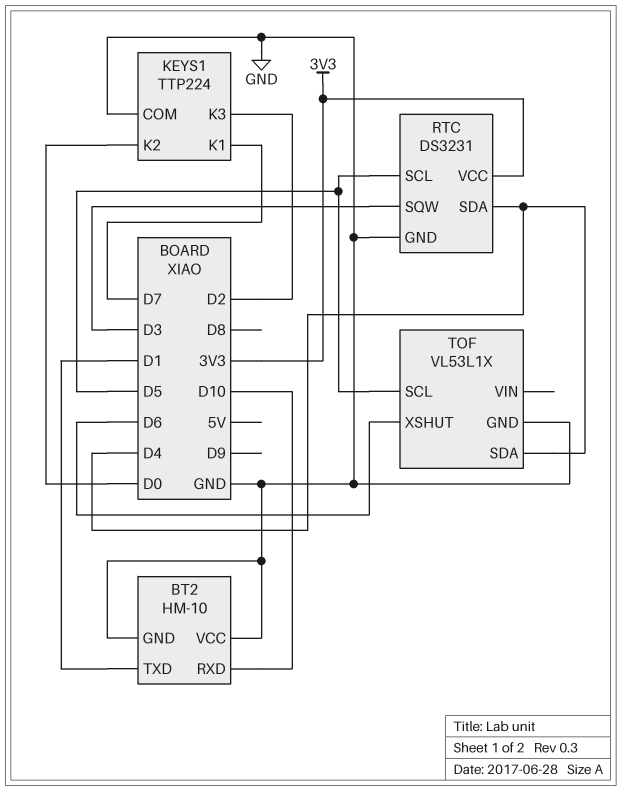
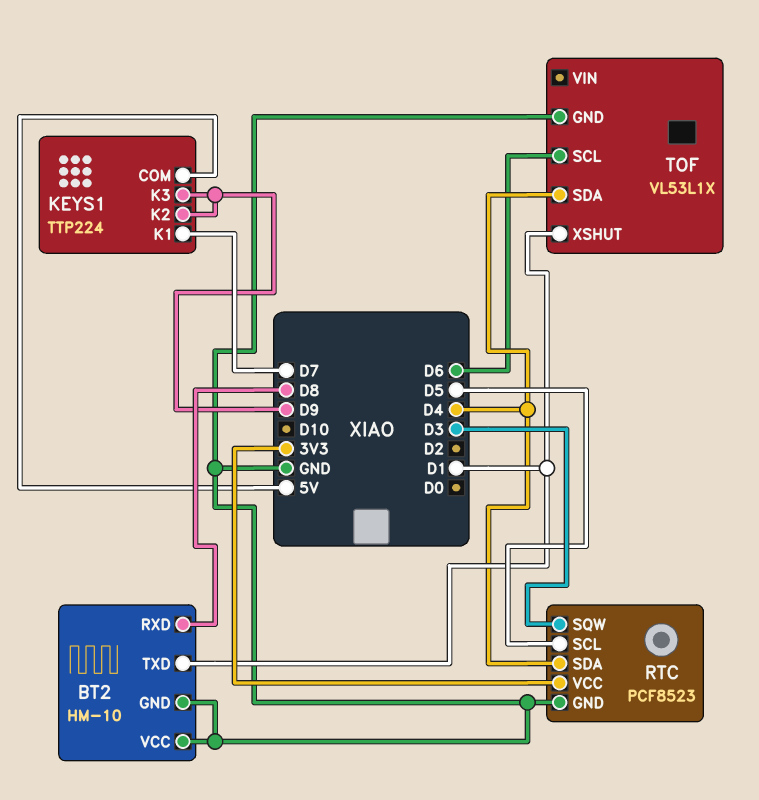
BT2 pin RXD: D10 -> D8
KEYS1 pin COM: GND -> 5V
KEYS1 pin K2: D0 -> D9
KEYS1 pin K3: D2 -> D9
RTC: DS3231 -> PCF8523
TOF pin SCL: D5 -> D6
TOF pin XSHUT: D6 -> D1

